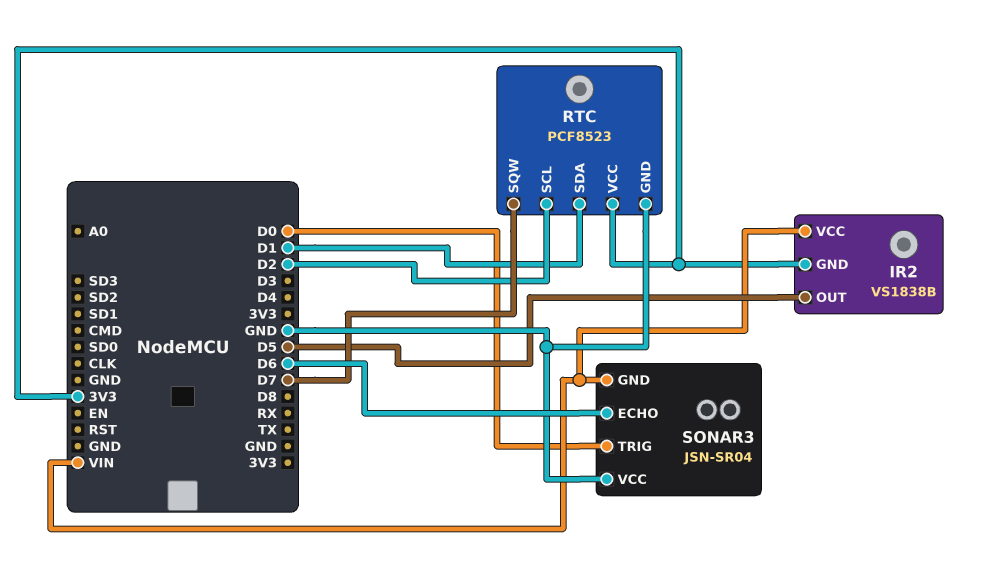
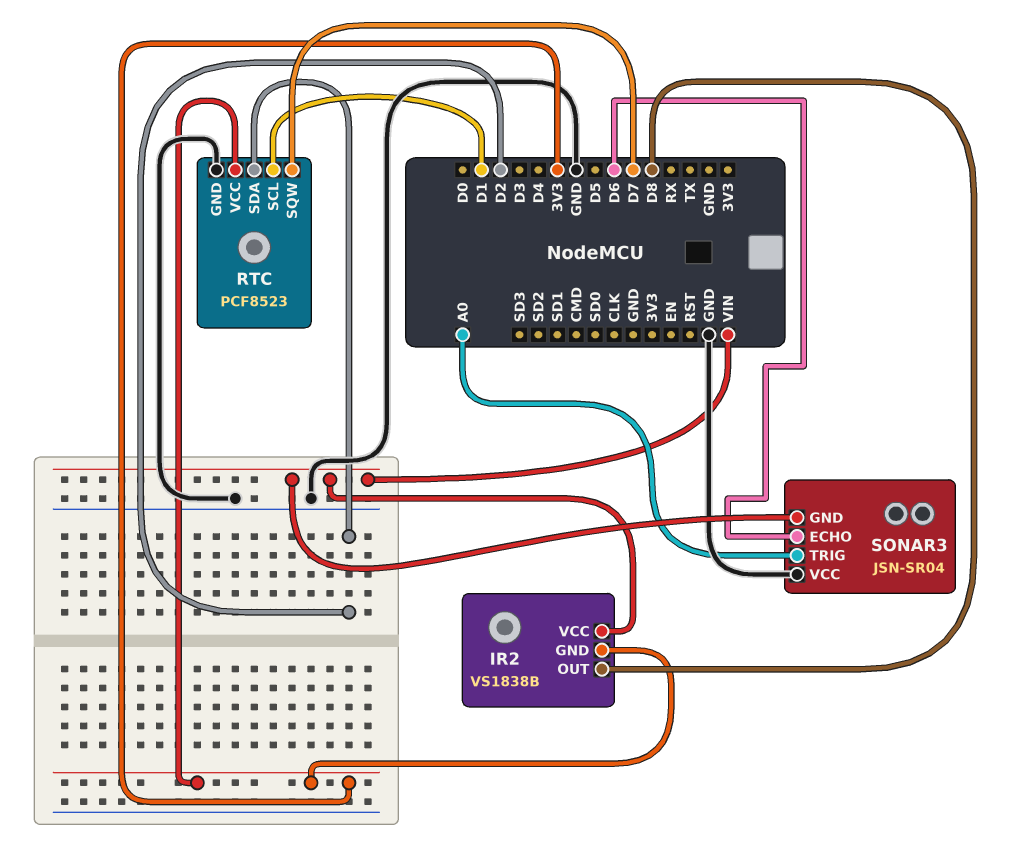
IR2 pin OUT: D5 -> D8
RTC pin SCL: D2 -> D1
RTC pin SDA: D1 -> D2
SONAR3 pin TRIG: D0 -> A0

